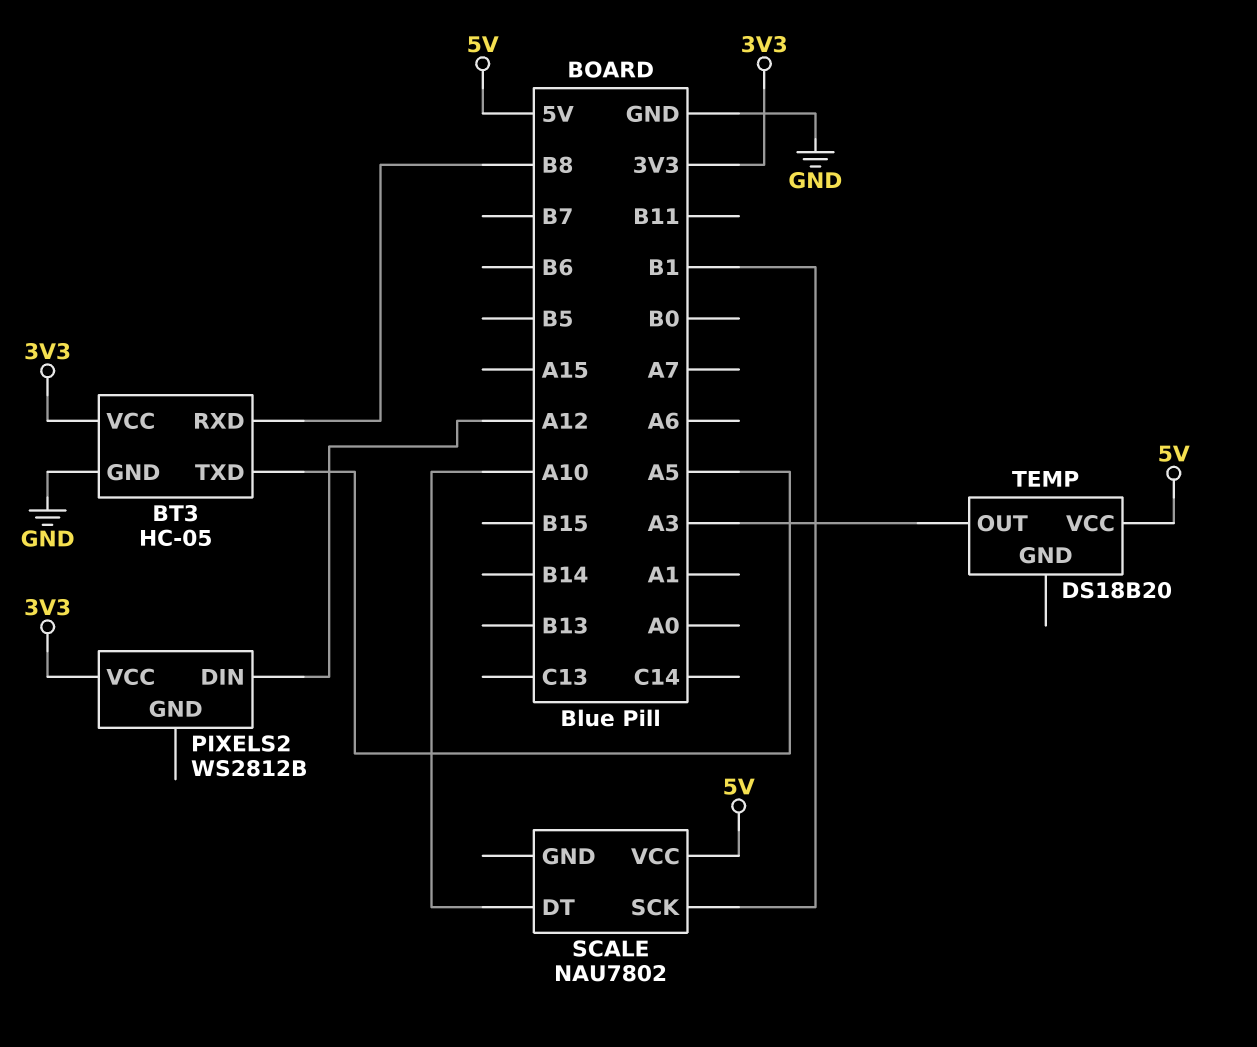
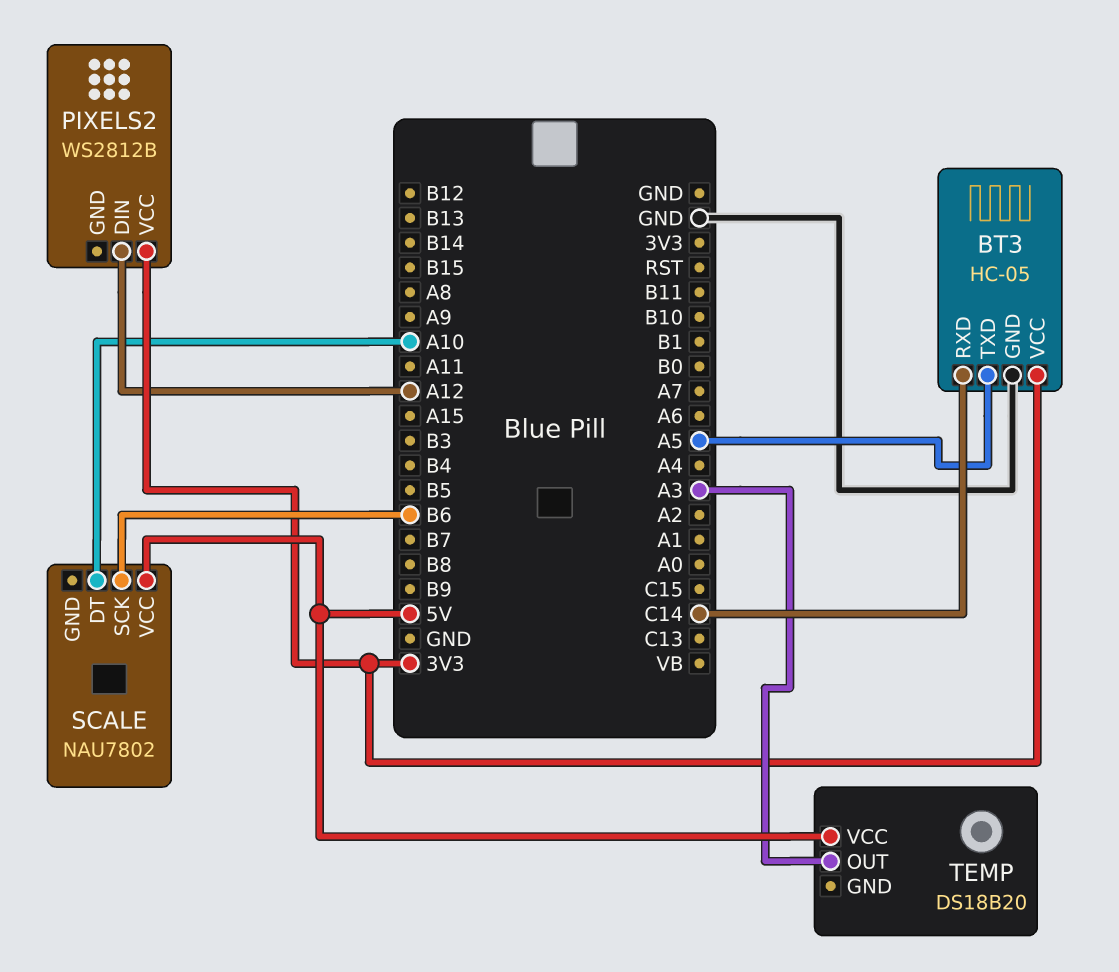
BT3 pin RXD: B8 -> C14
SCALE pin SCK: B1 -> B6

